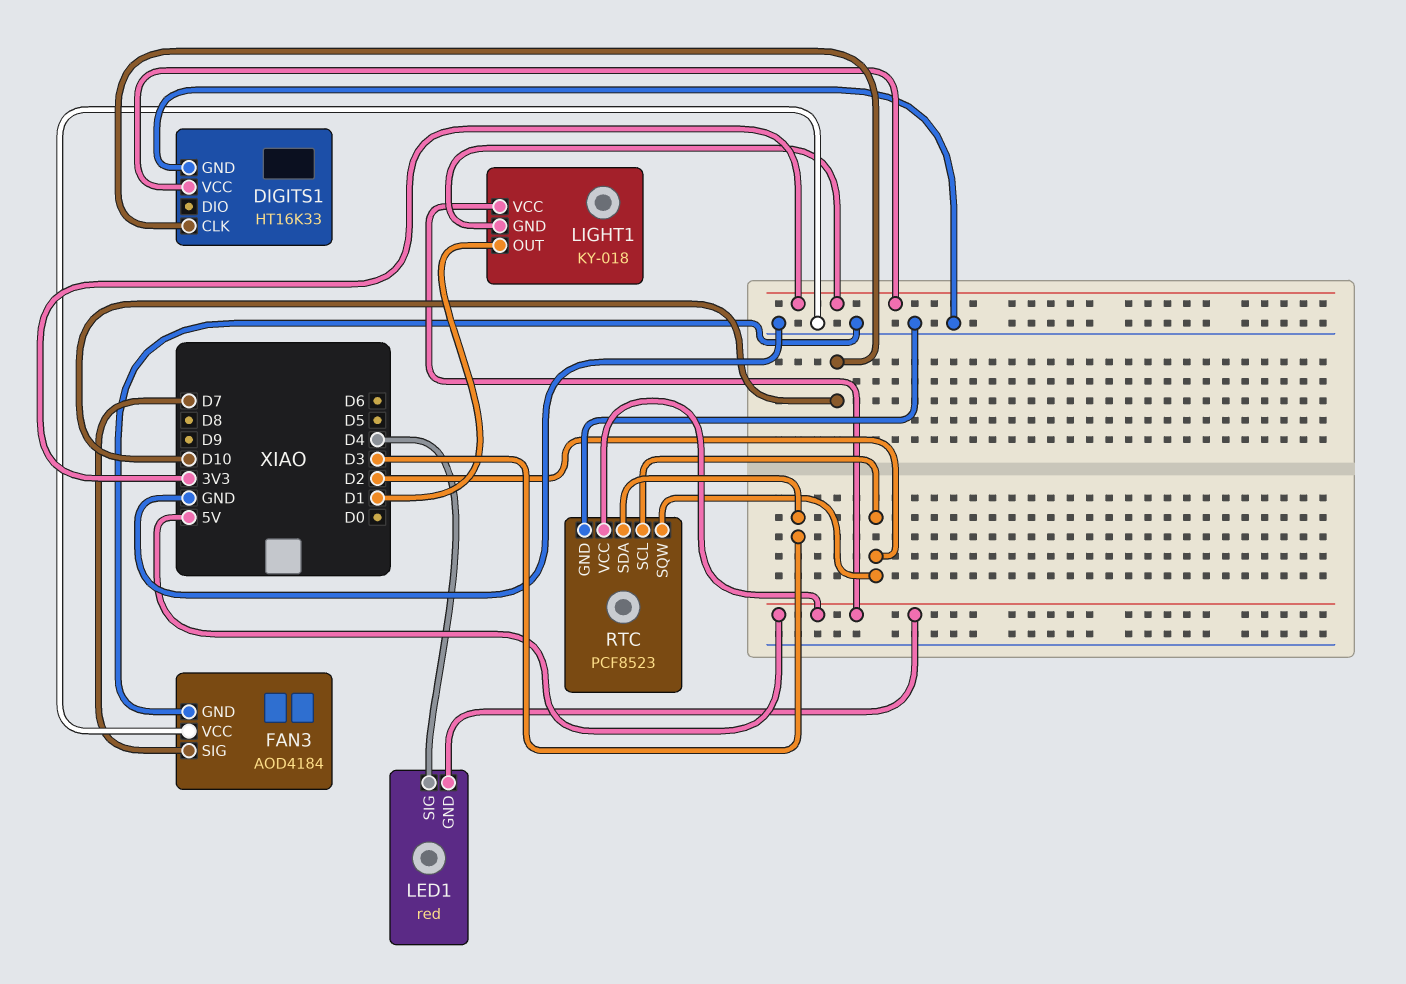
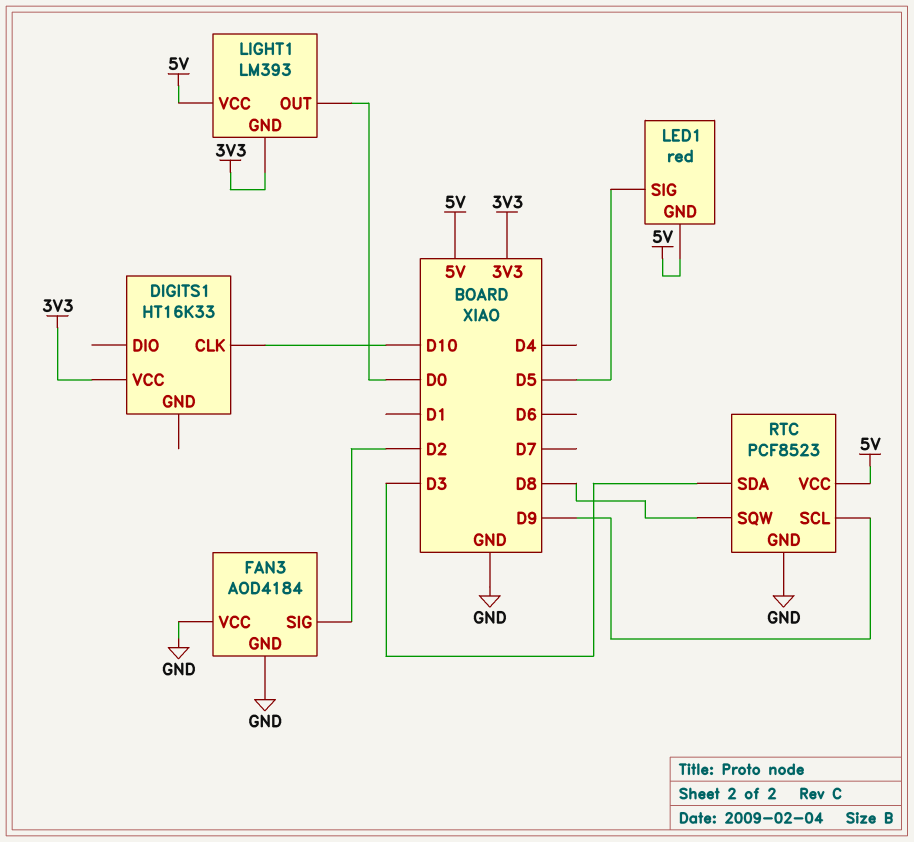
DIGITS1 pin GND: GND -> none
FAN3 pin SIG: D7 -> D2
LED1 pin SIG: D4 -> D5
LIGHT1: KY-018 -> LM393
LIGHT1 pin OUT: D1 -> D0
RTC pin SCL: D2 -> D9
RTC pin SQW: D2 -> D8

